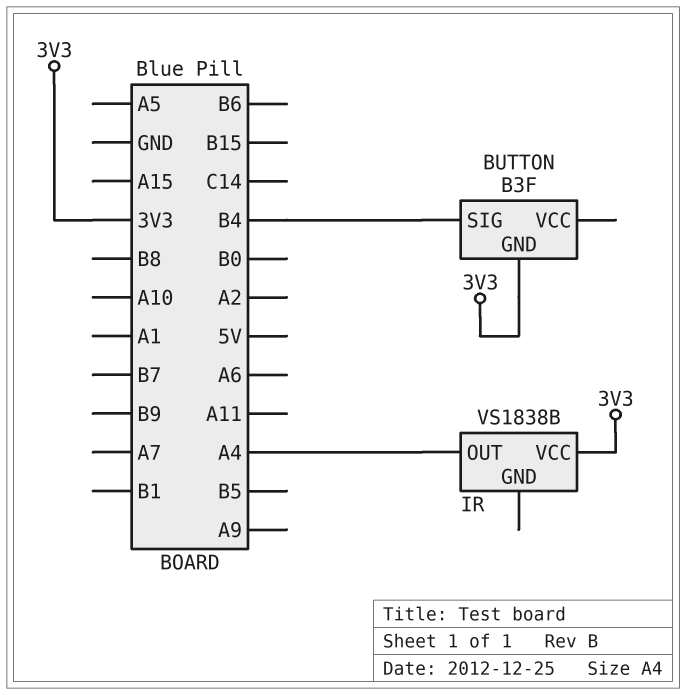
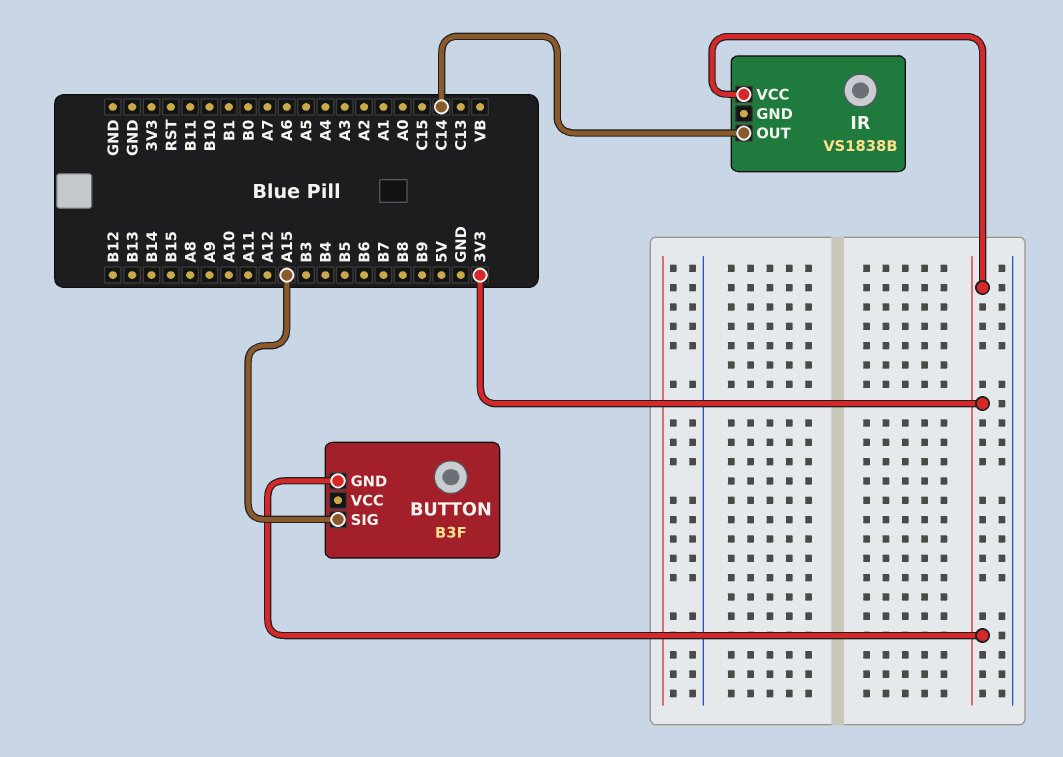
BUTTON pin SIG: B4 -> A15
IR pin OUT: A4 -> C14

